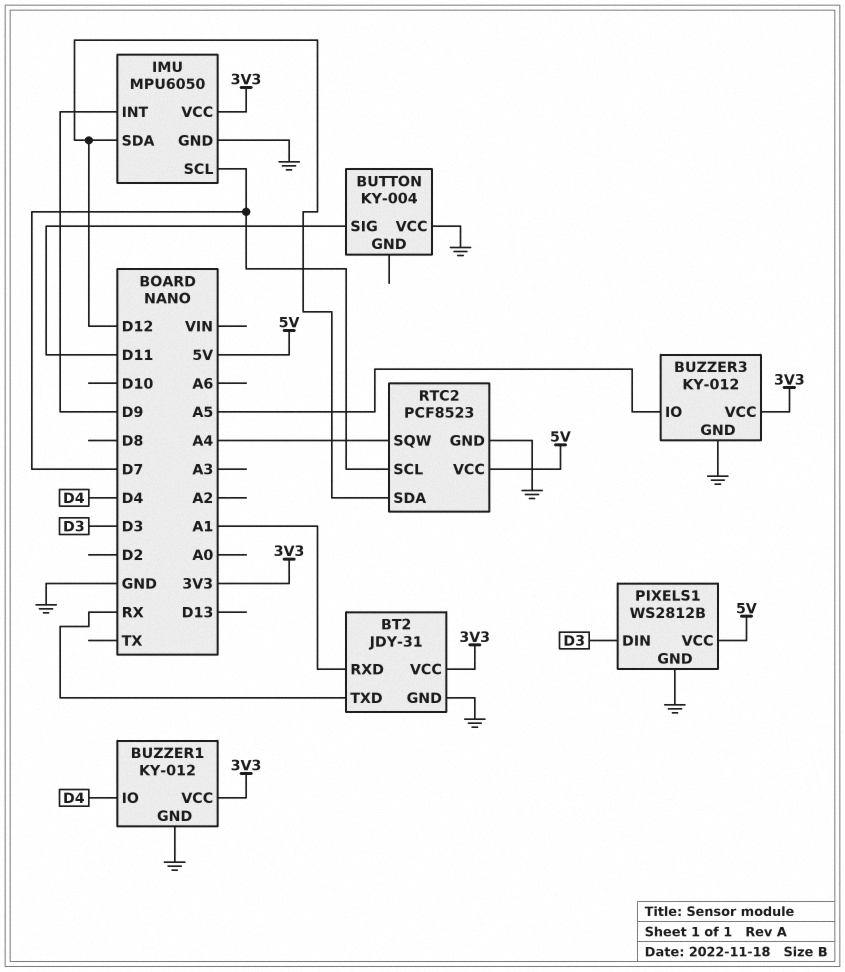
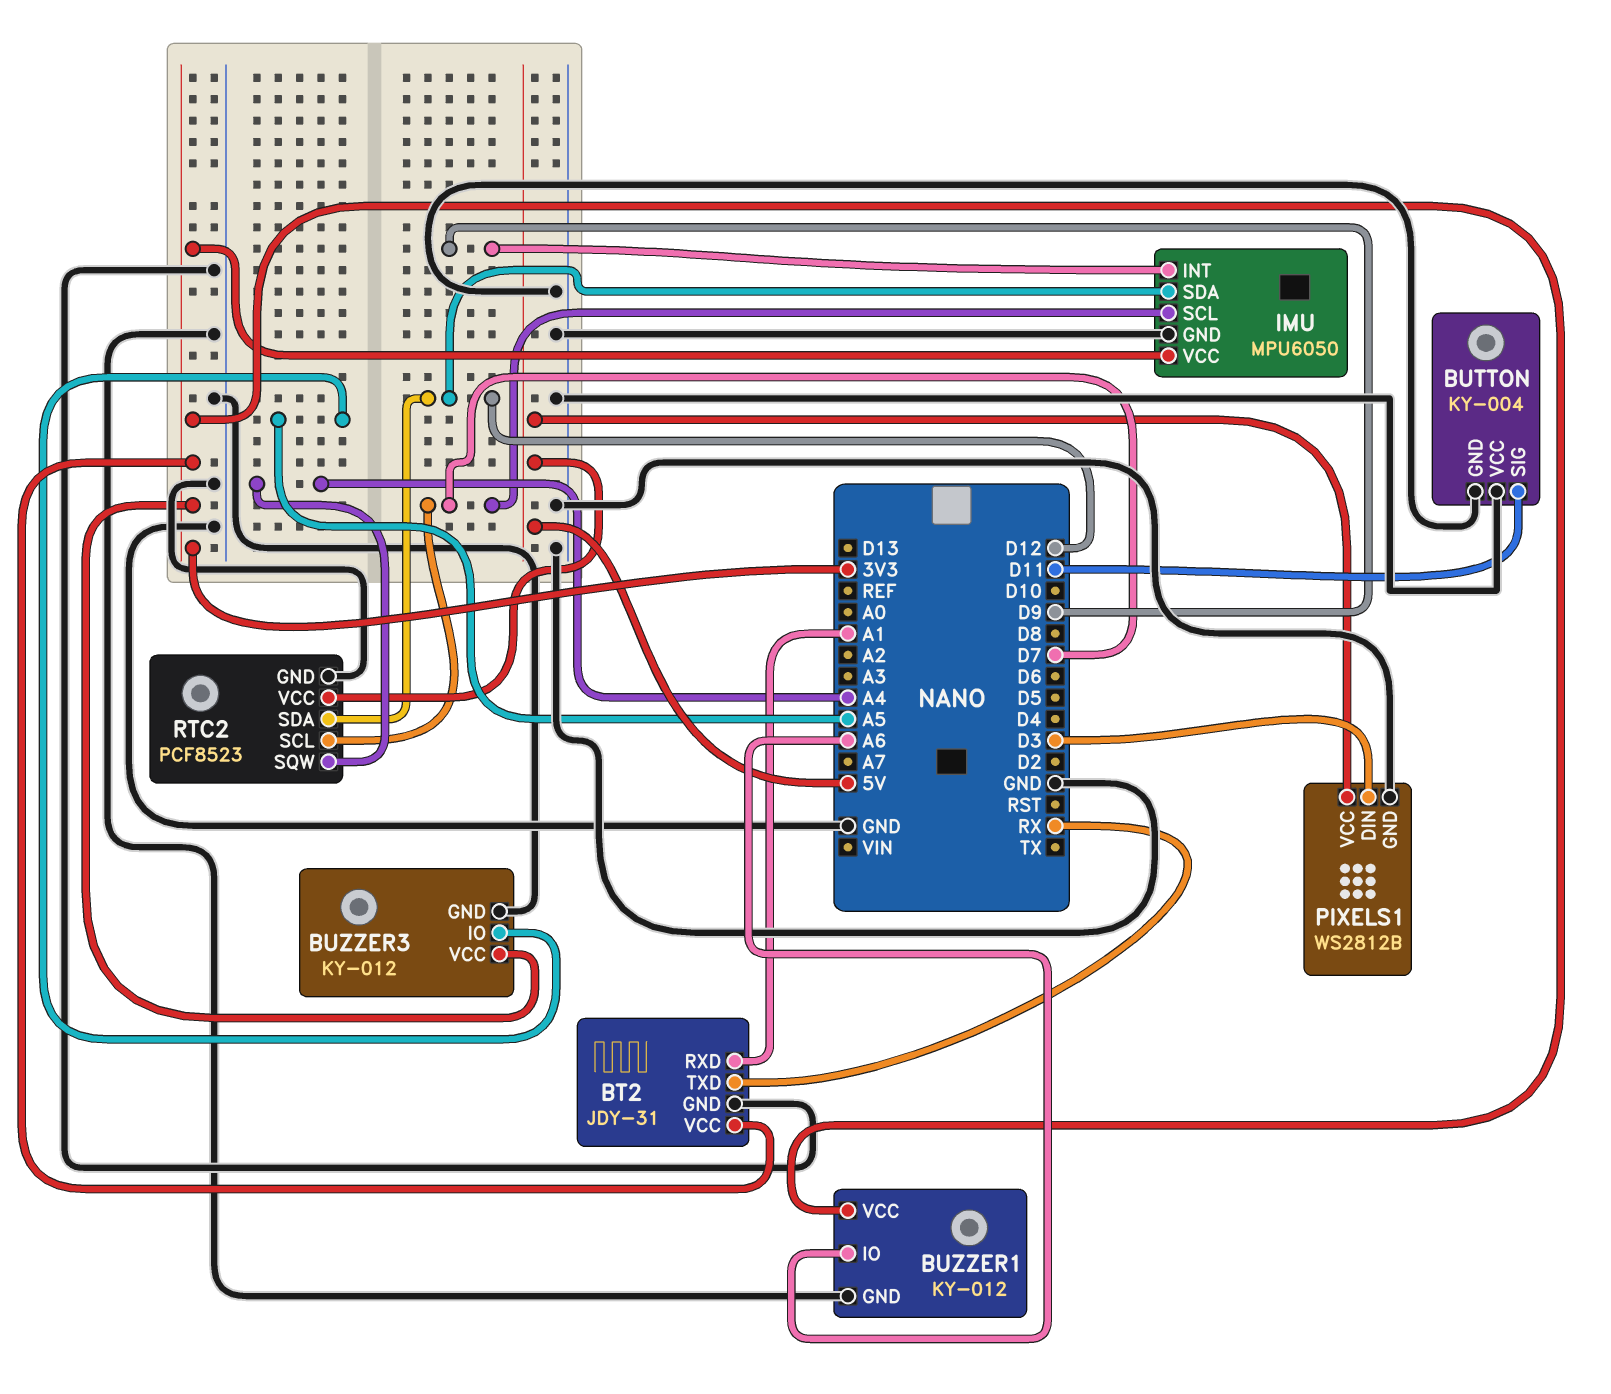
BUTTON pin GND: none -> GND
BUZZER1 pin IO: D4 -> A6

